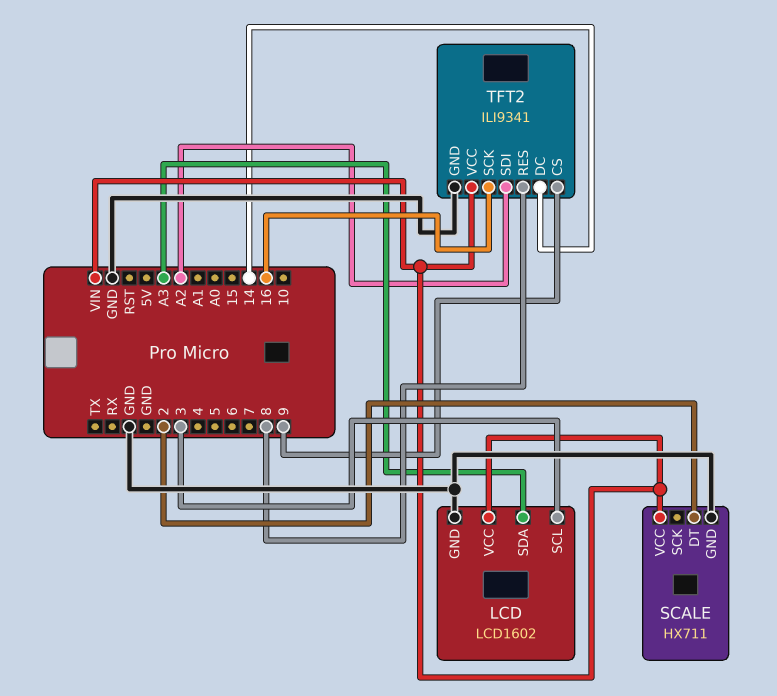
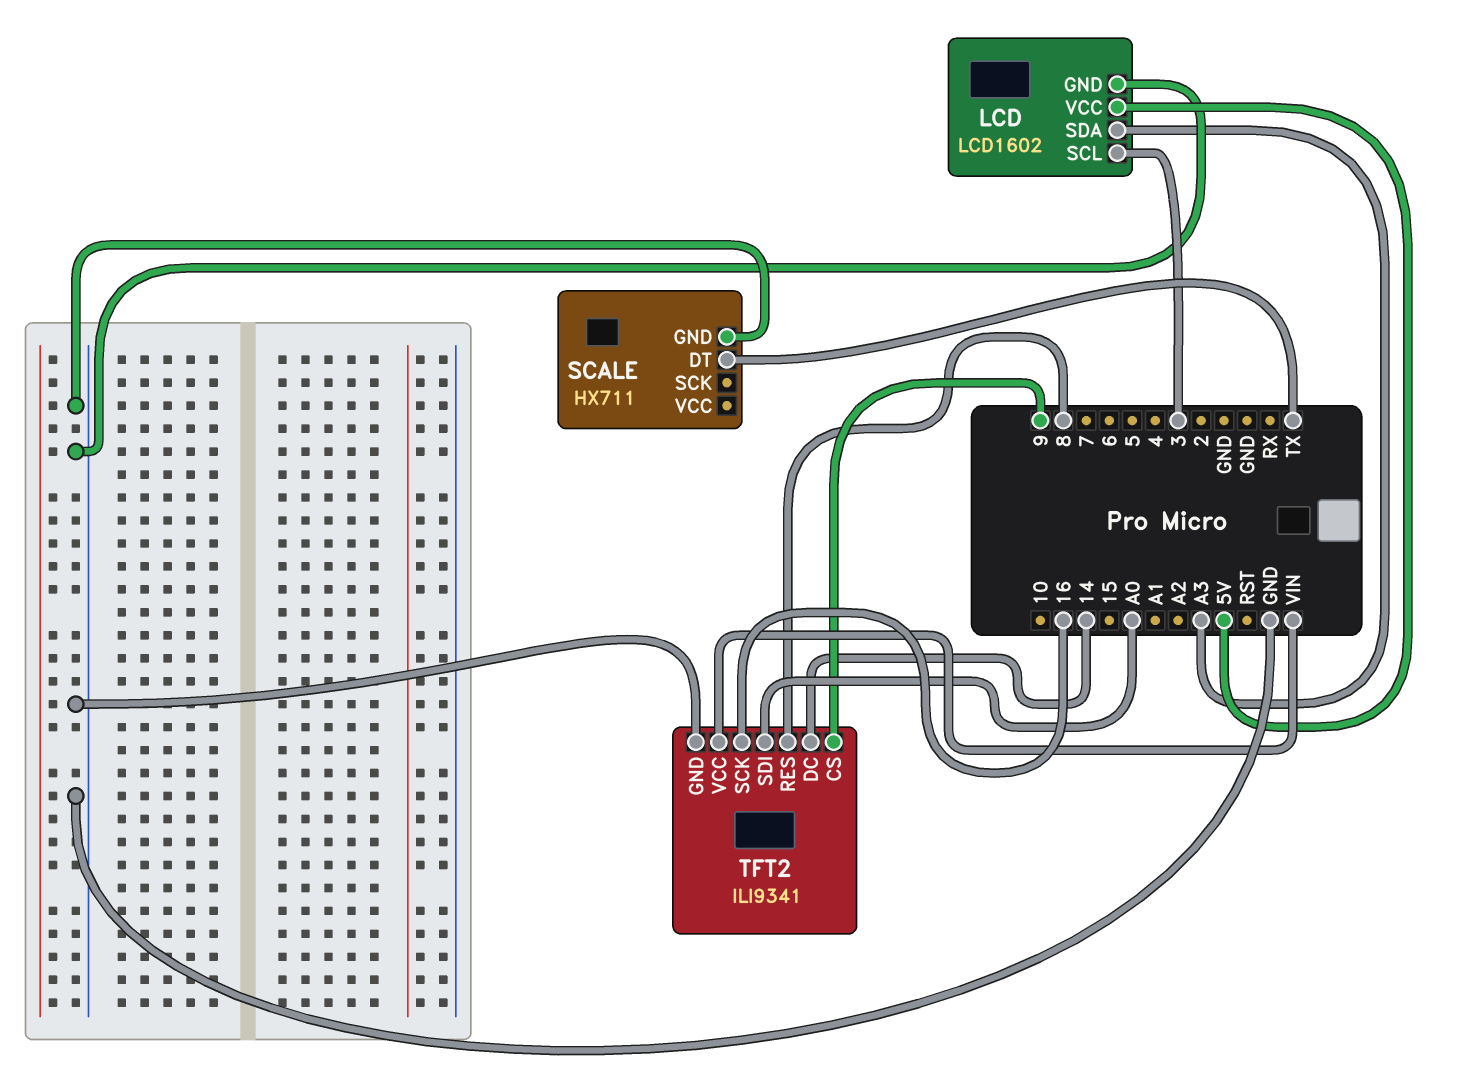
LCD pin VCC: VIN -> 5V
SCALE pin DT: 2 -> TX
SCALE pin VCC: VIN -> none
TFT2 pin SDI: A2 -> A0

